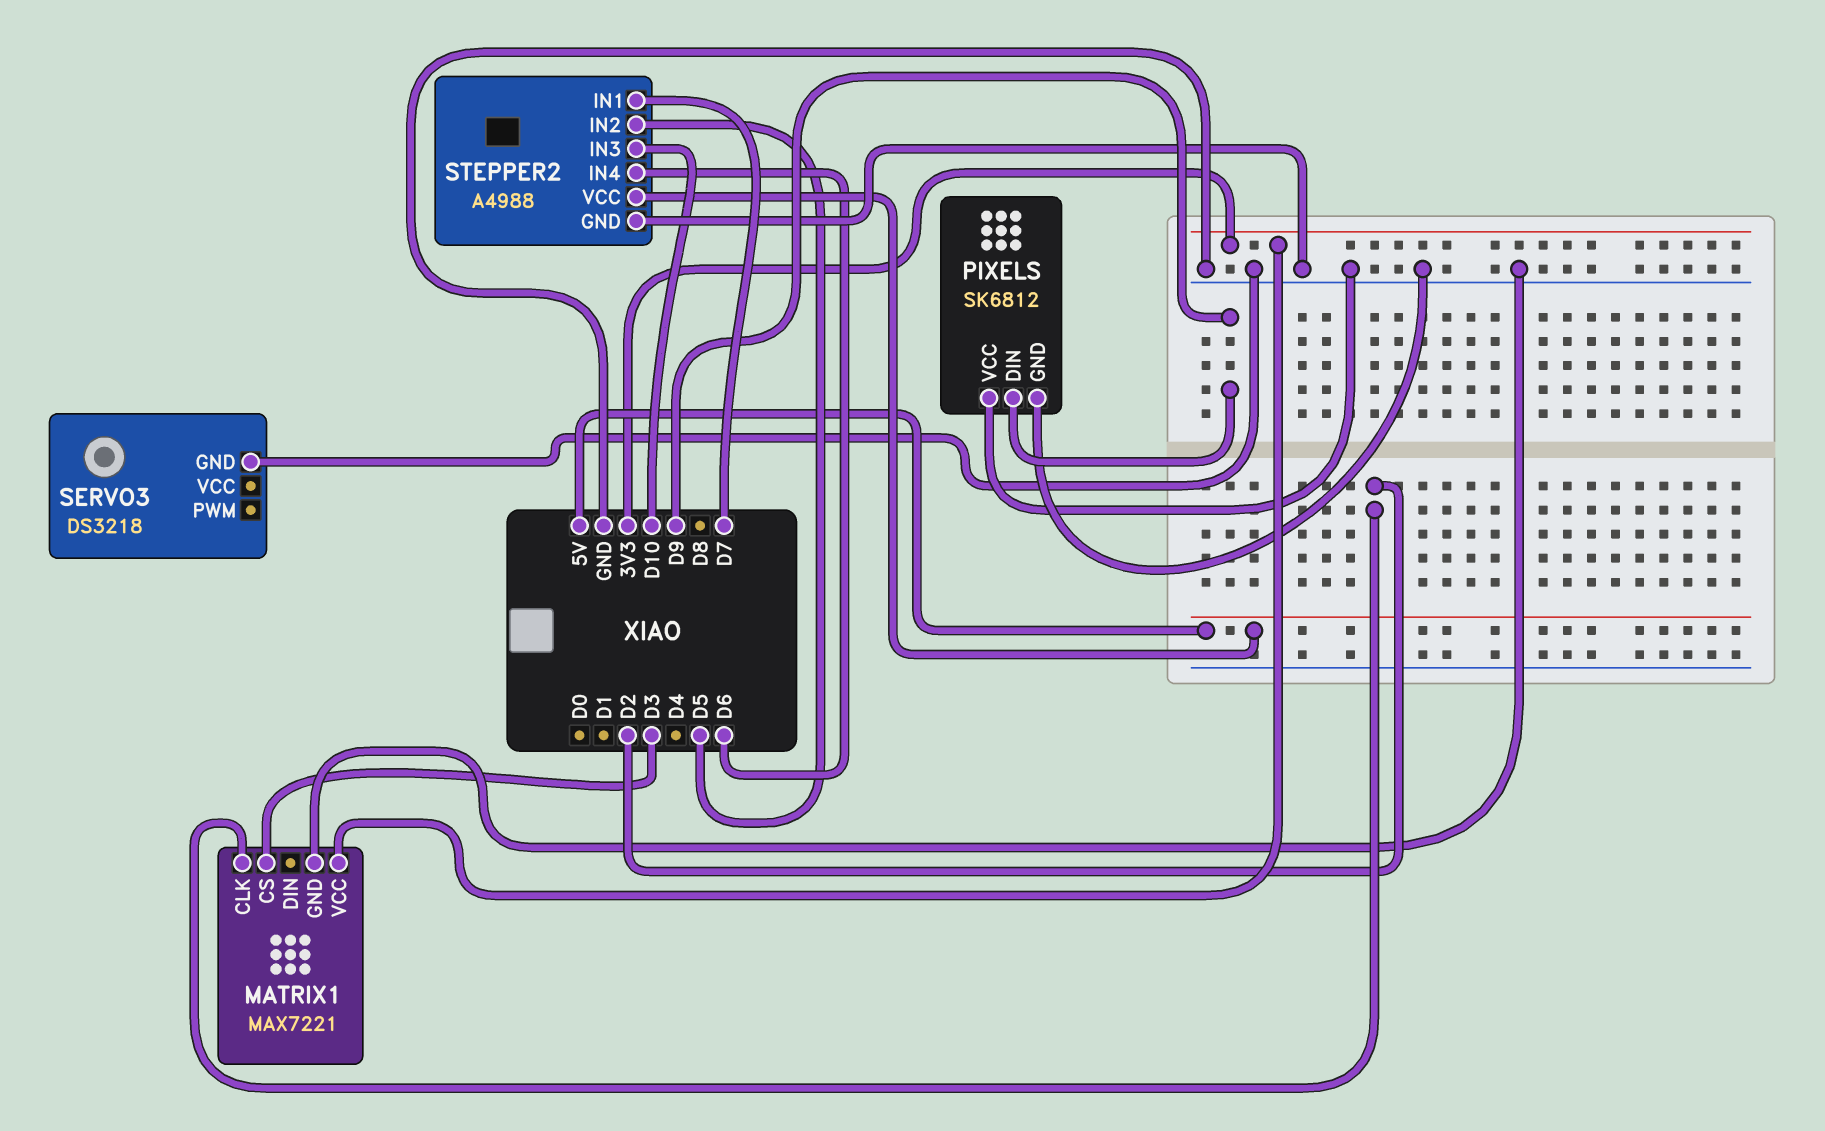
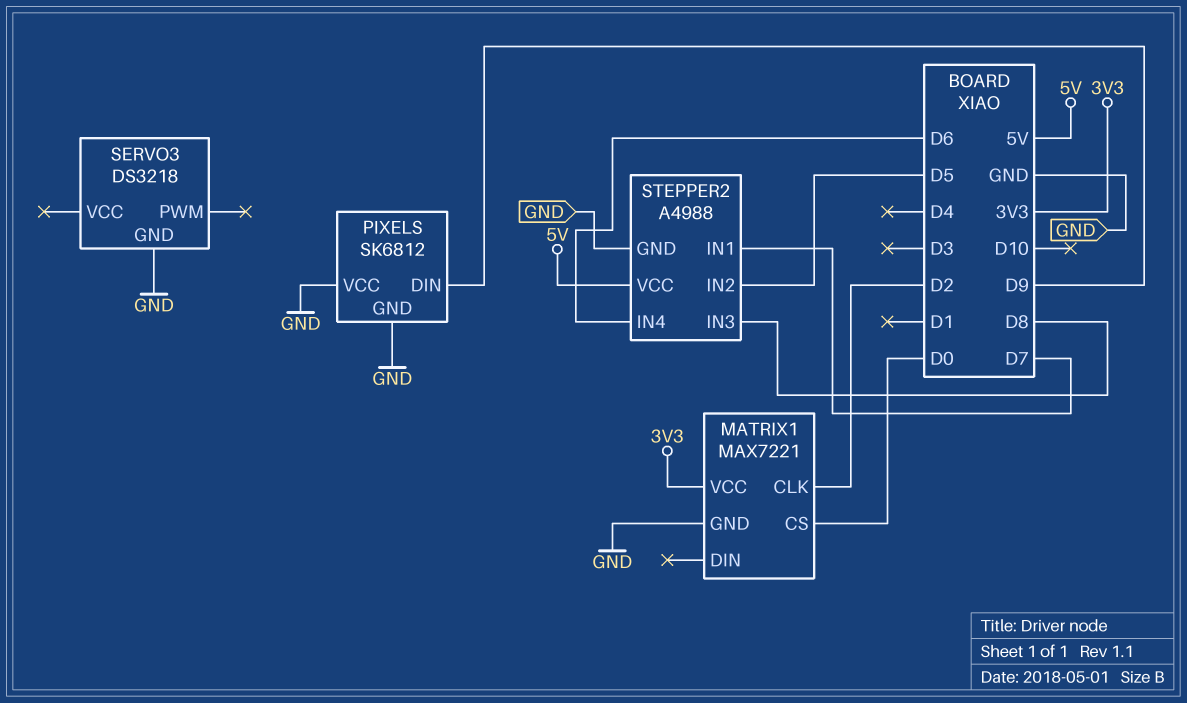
MATRIX1 pin CS: D3 -> D0
STEPPER2 pin IN3: D10 -> D8

